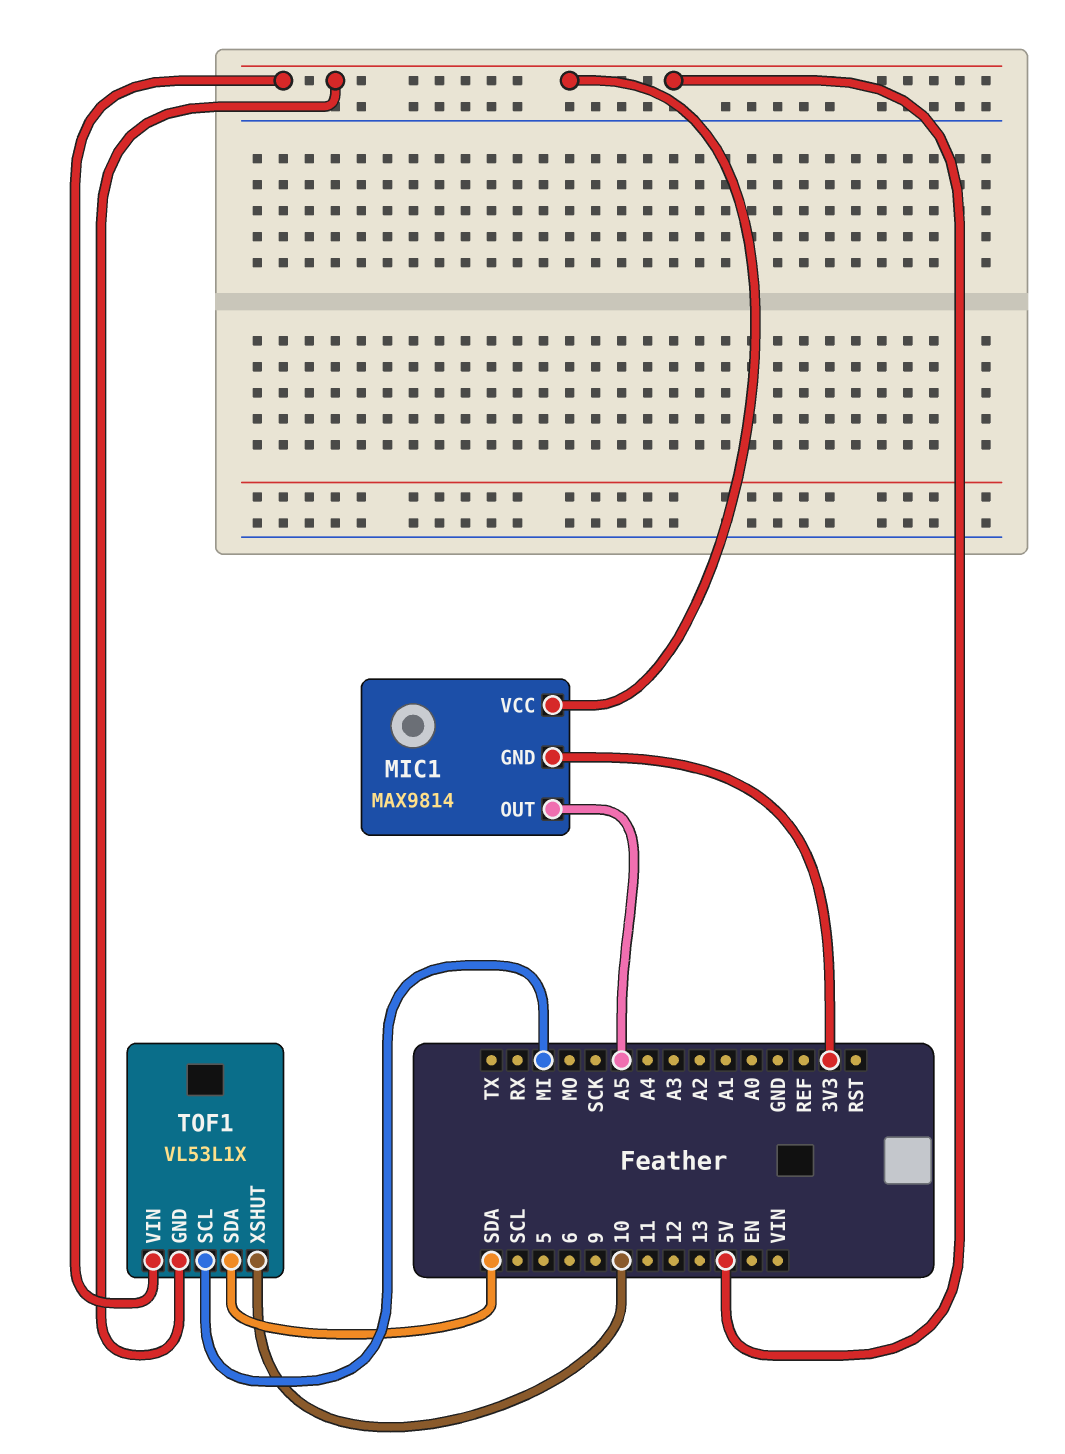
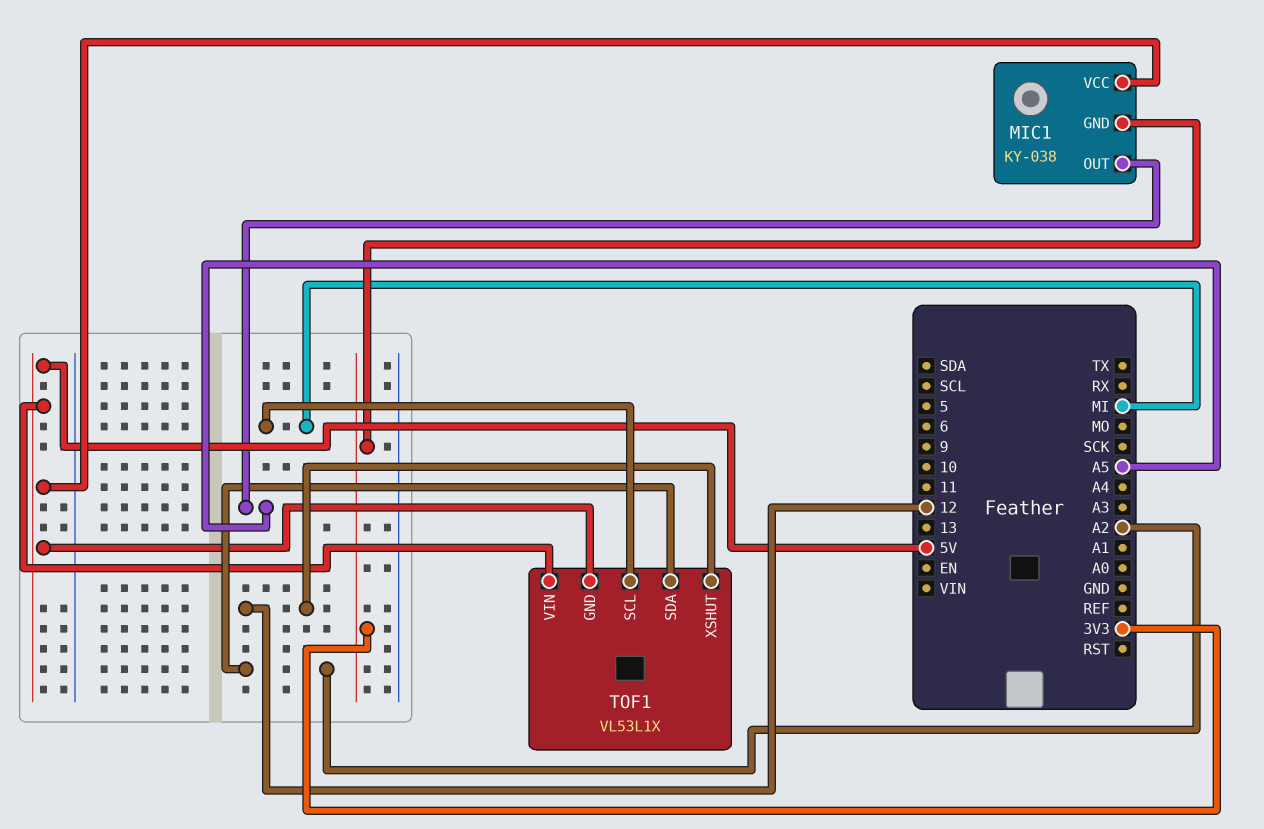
MIC1: MAX9814 -> KY-038
TOF1 pin SDA: SDA -> A2
TOF1 pin XSHUT: 10 -> 12

